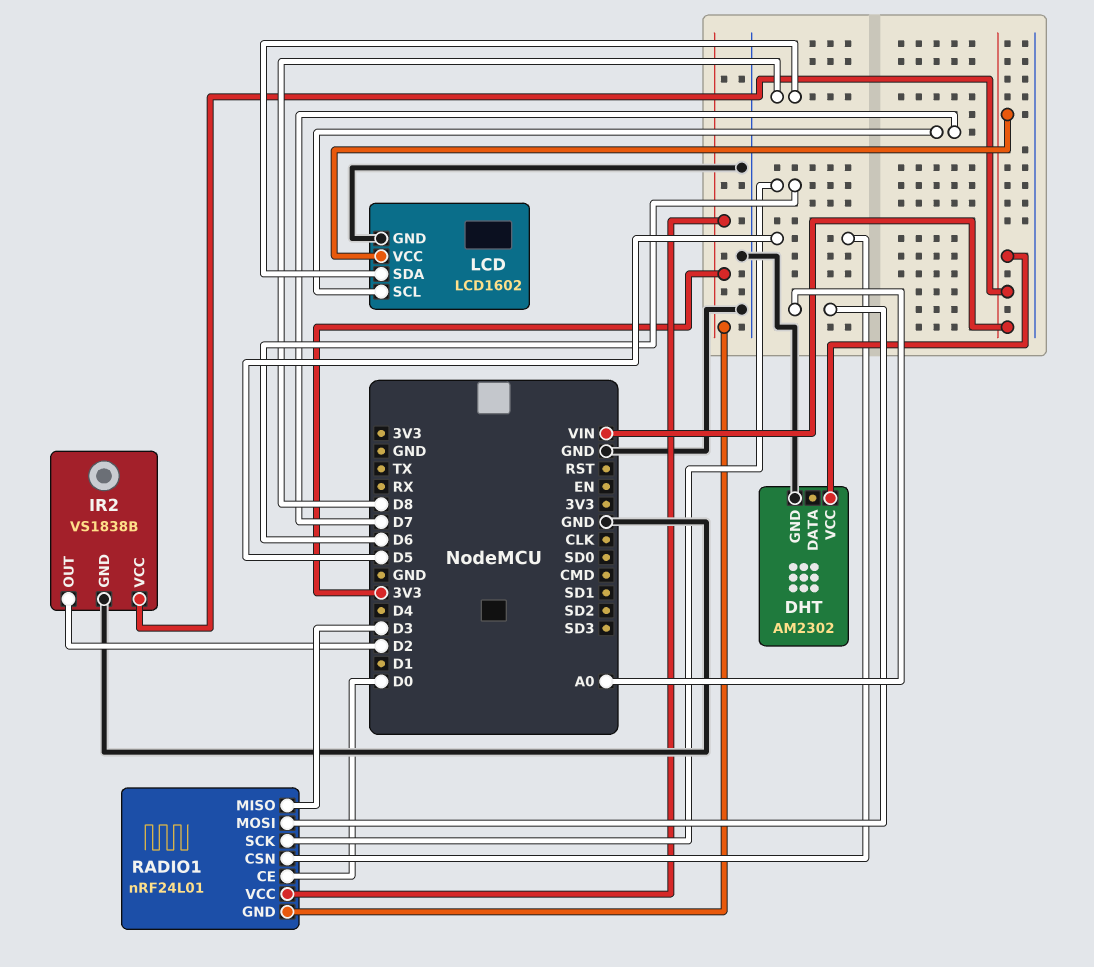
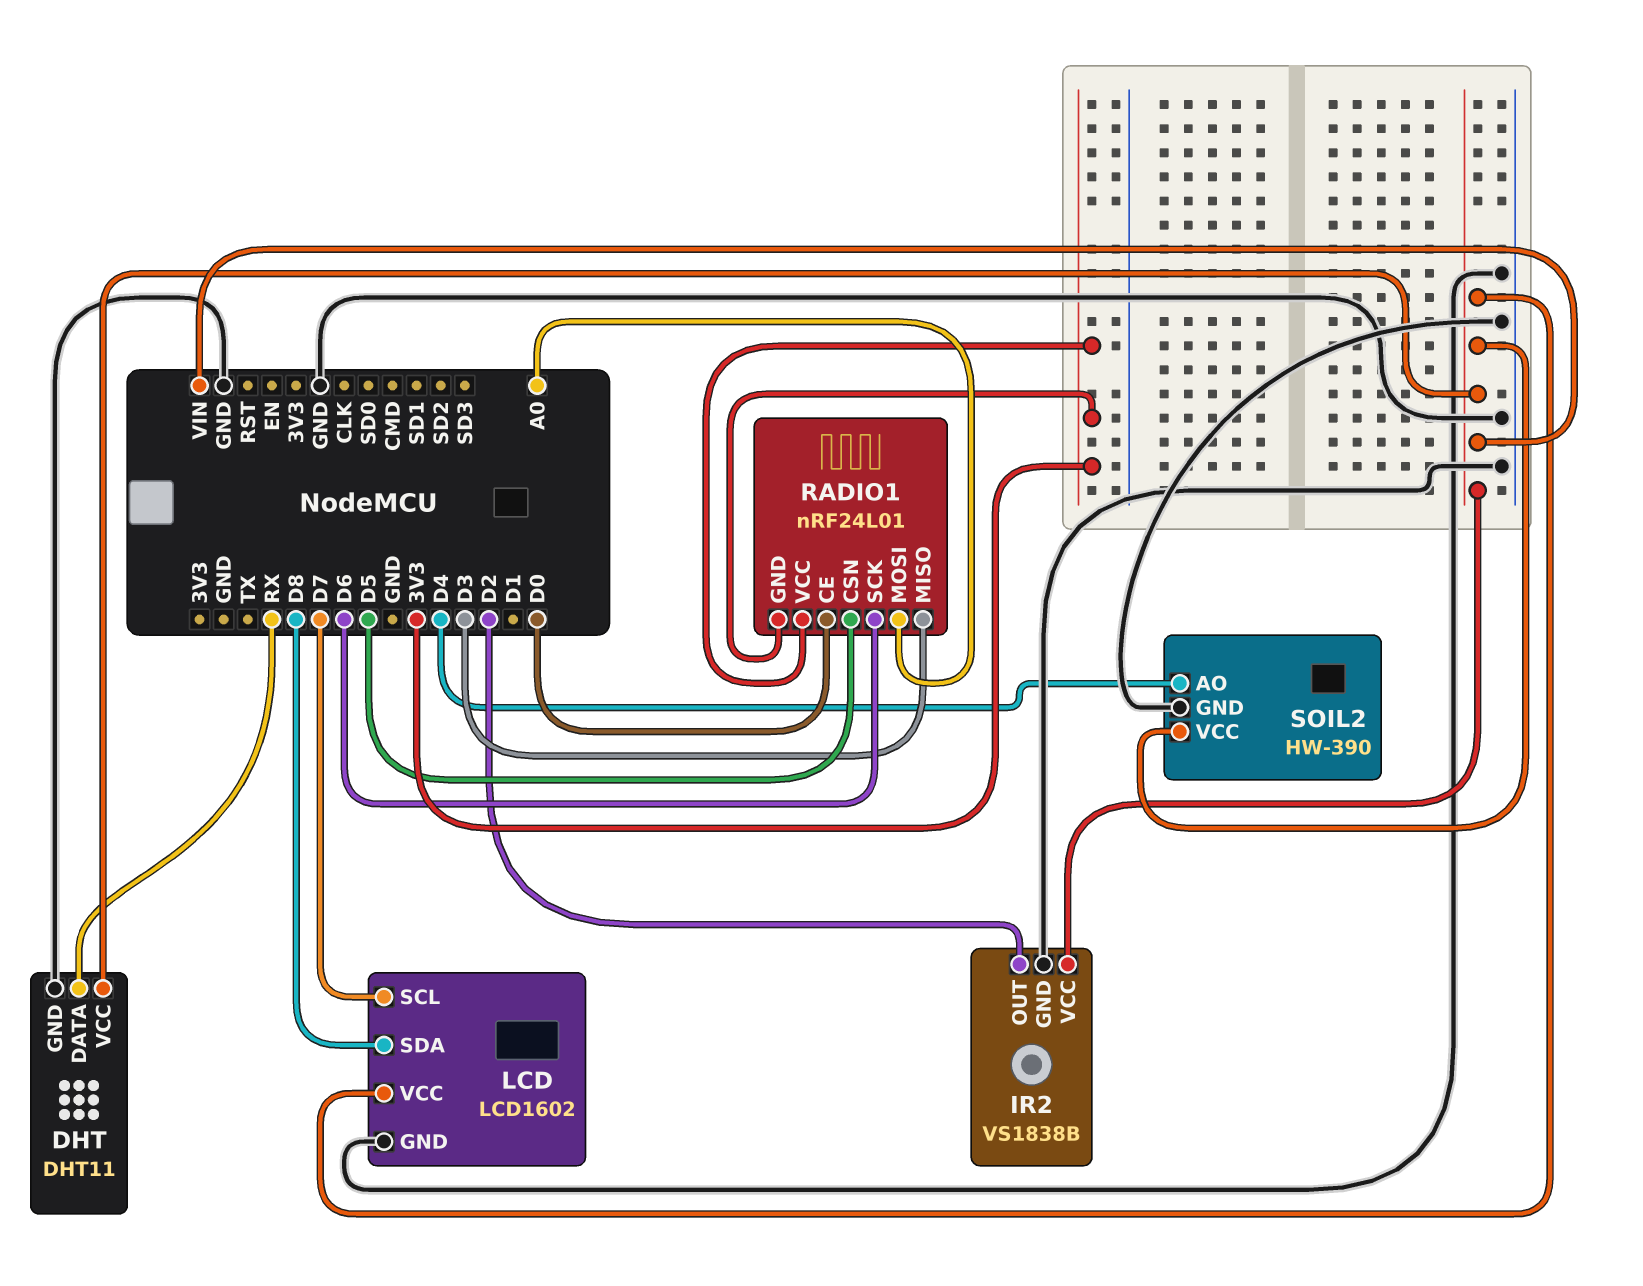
DHT: AM2302 -> DHT11
DHT pin DATA: none -> RX
SOIL2: none -> HW-390
SOIL2 pin AO: none -> D4
SOIL2 pin GND: none -> GND
SOIL2 pin VCC: none -> VIN

